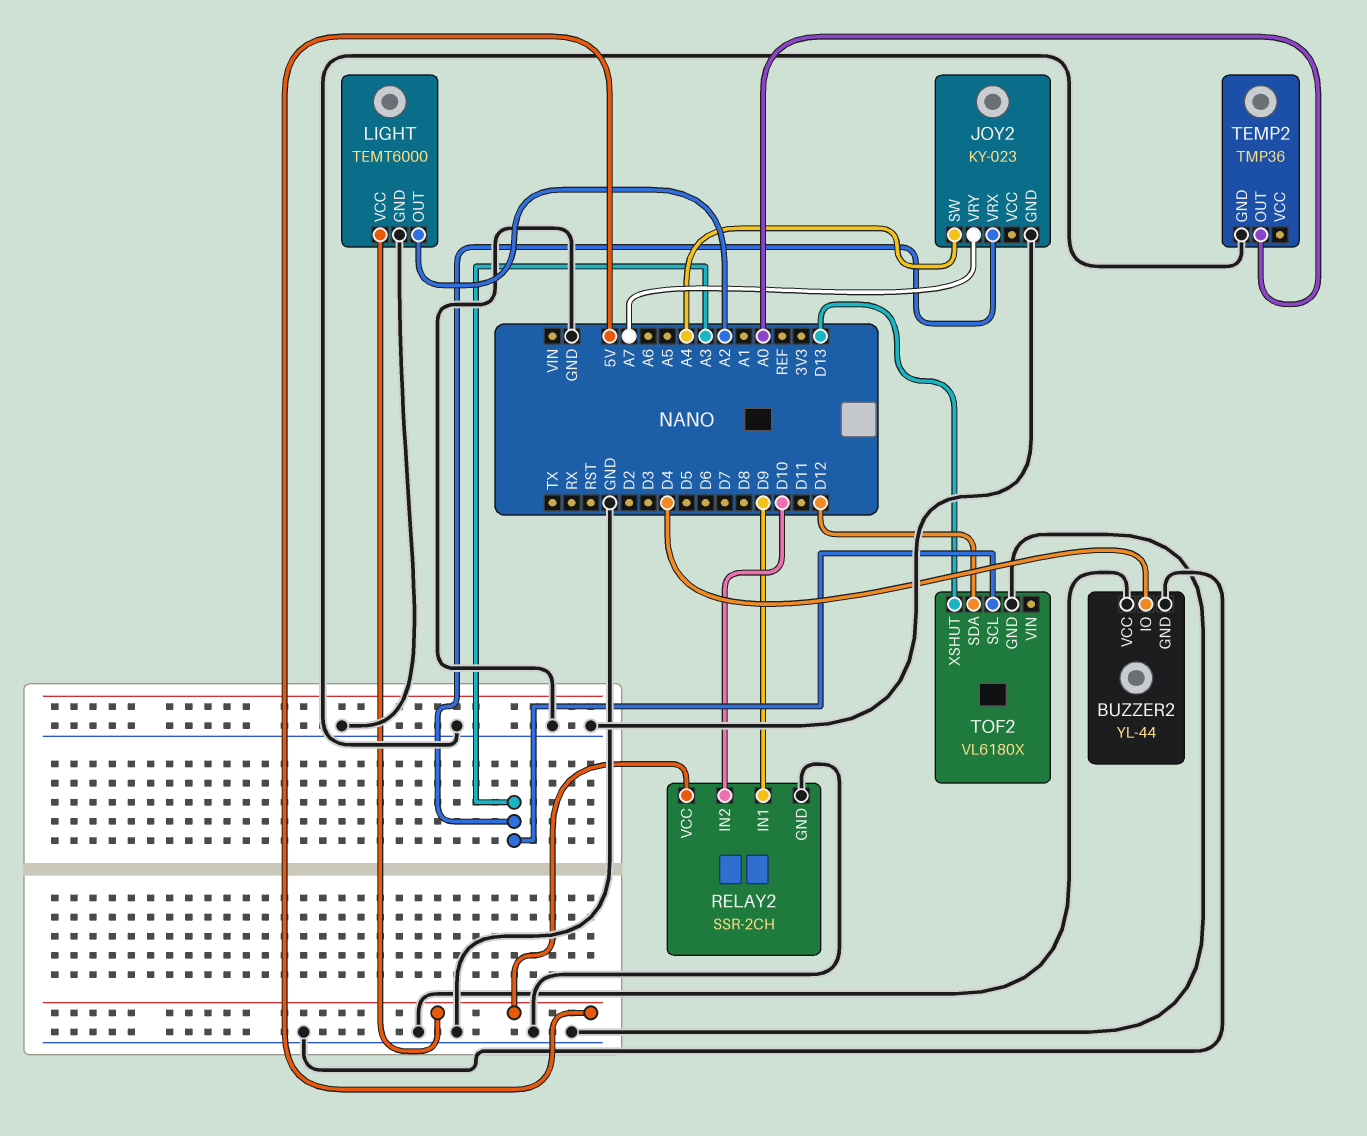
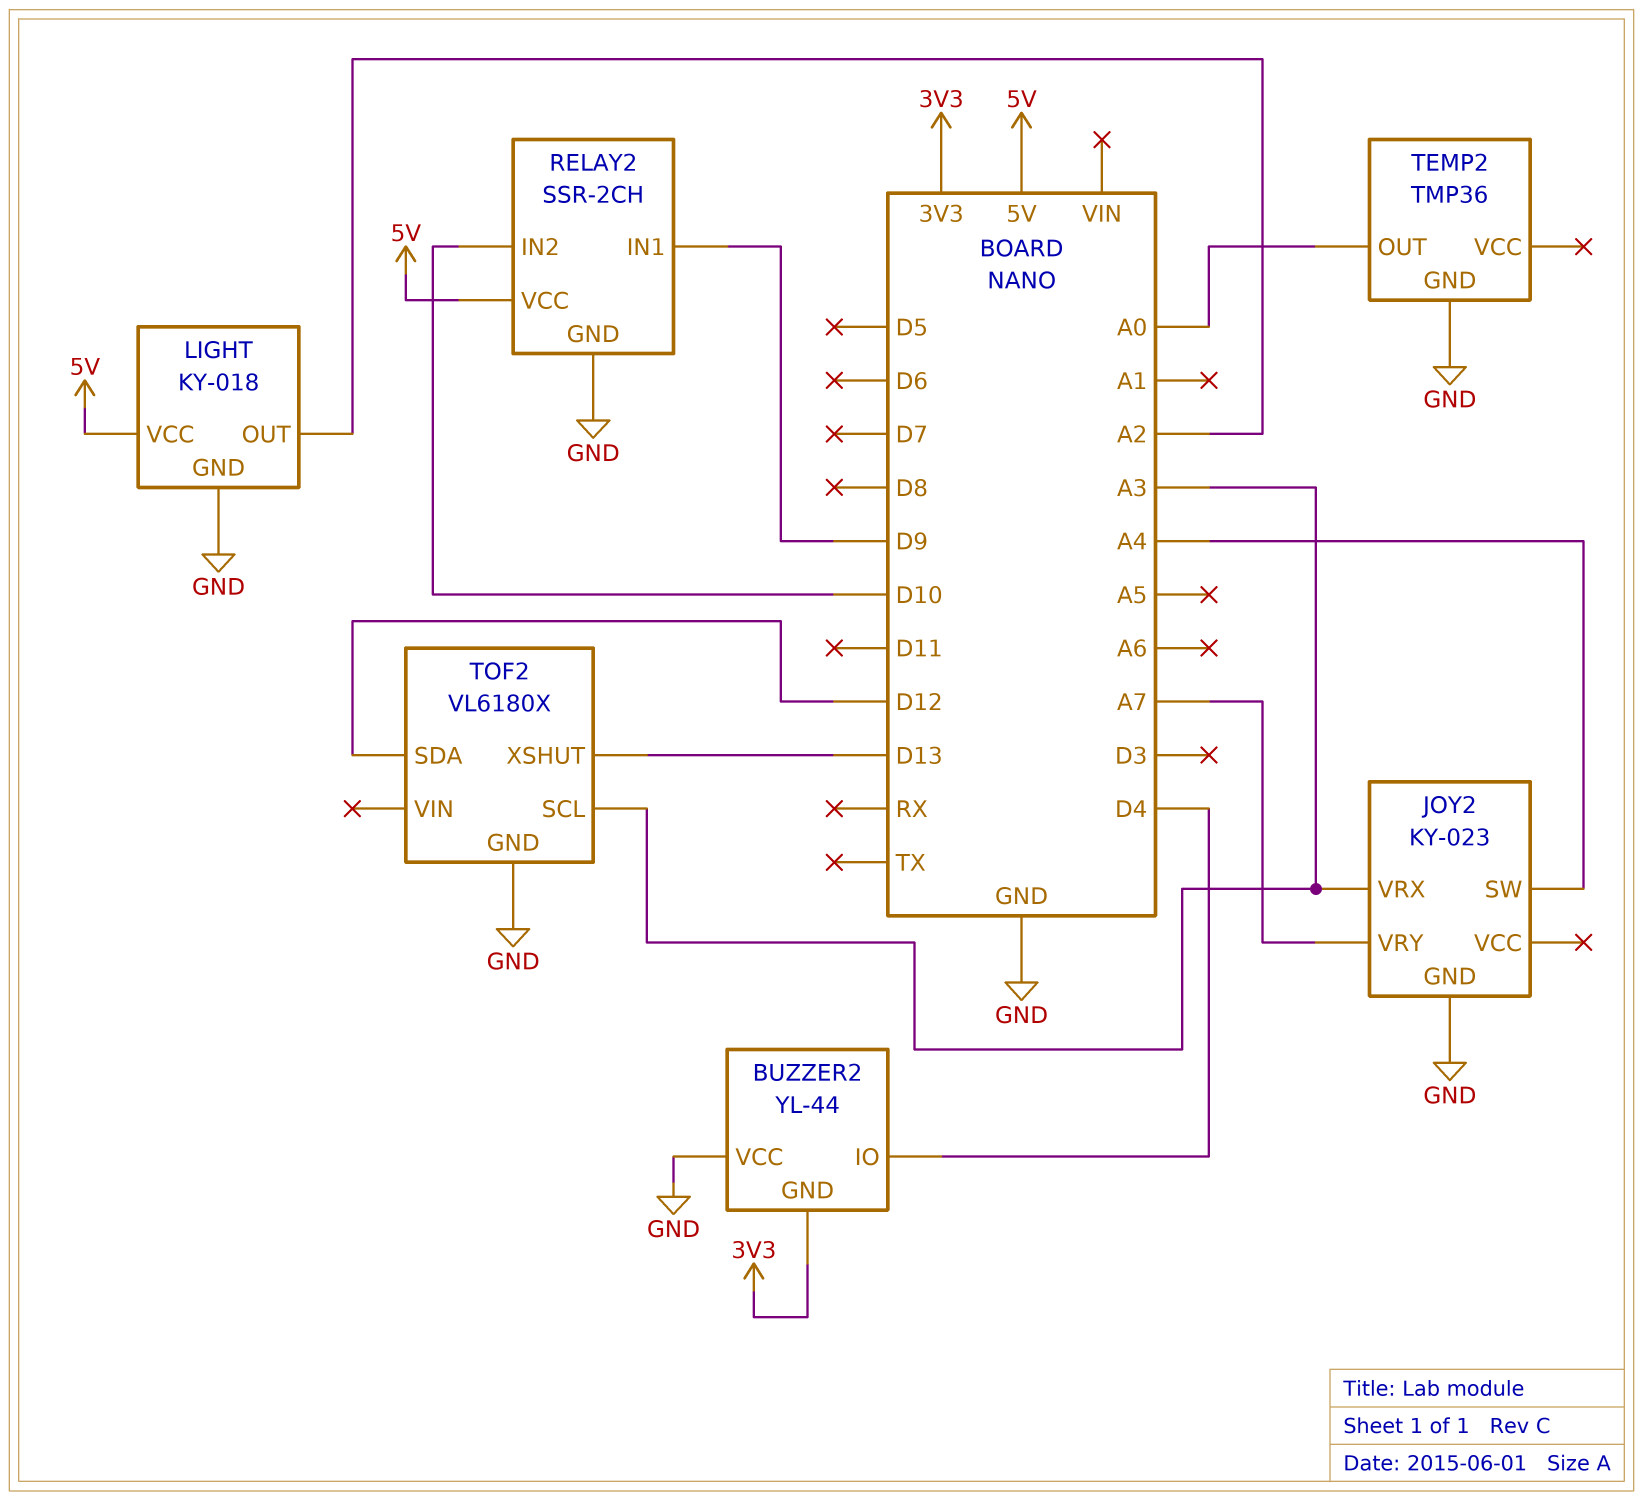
BUZZER2 pin GND: GND -> 3V3
LIGHT: TEMT6000 -> KY-018

